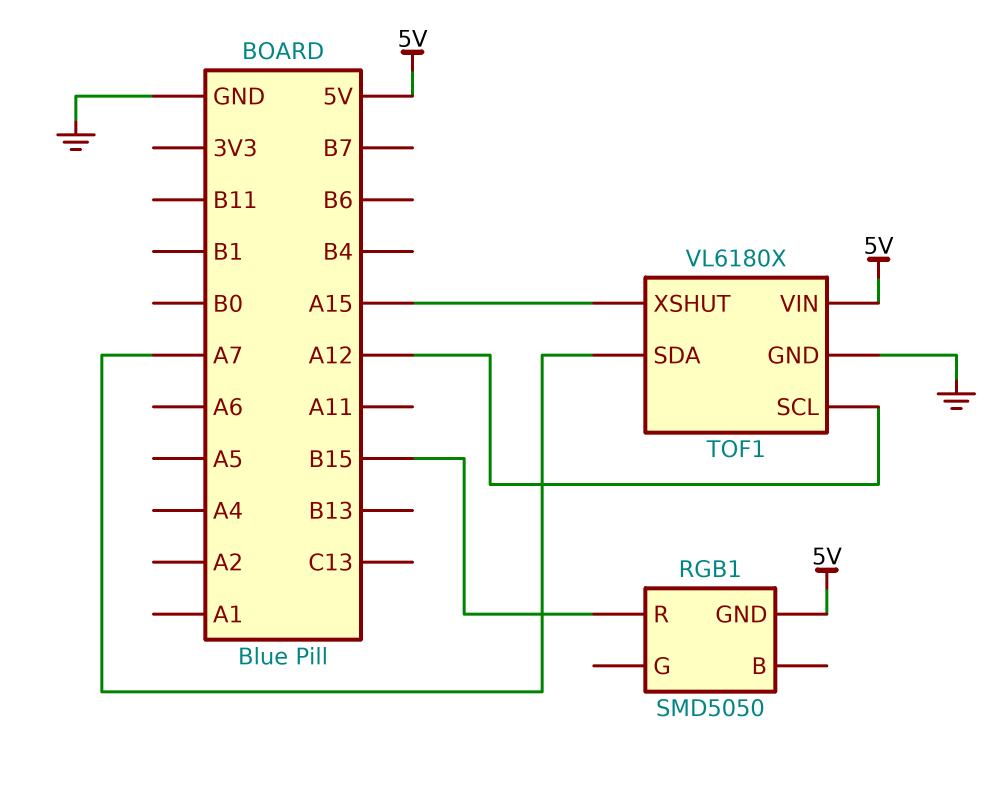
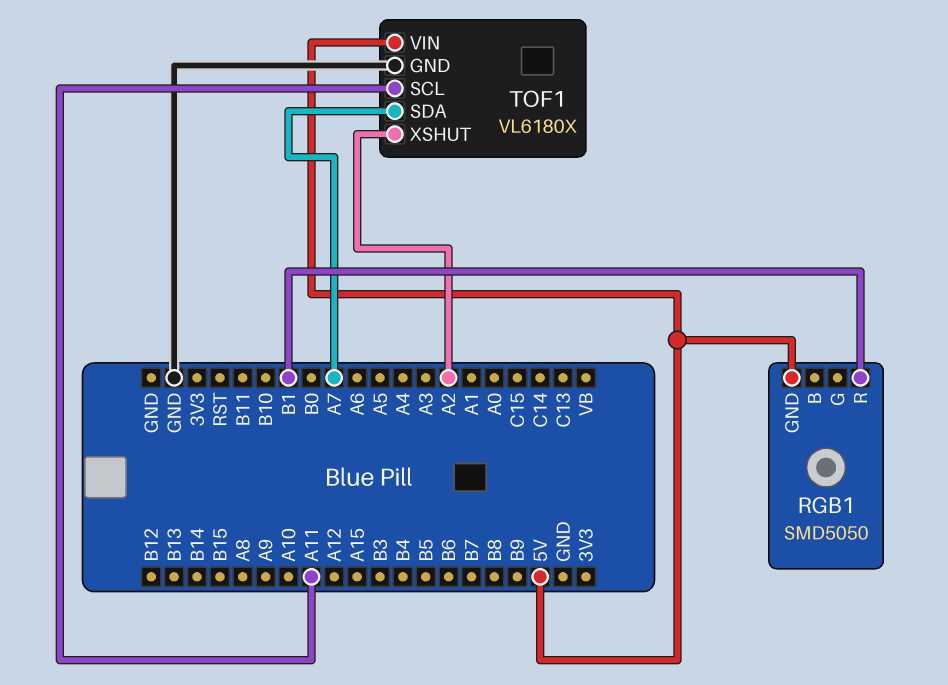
RGB1 pin R: B15 -> B1
TOF1 pin SCL: A12 -> A11
TOF1 pin XSHUT: A15 -> A2

